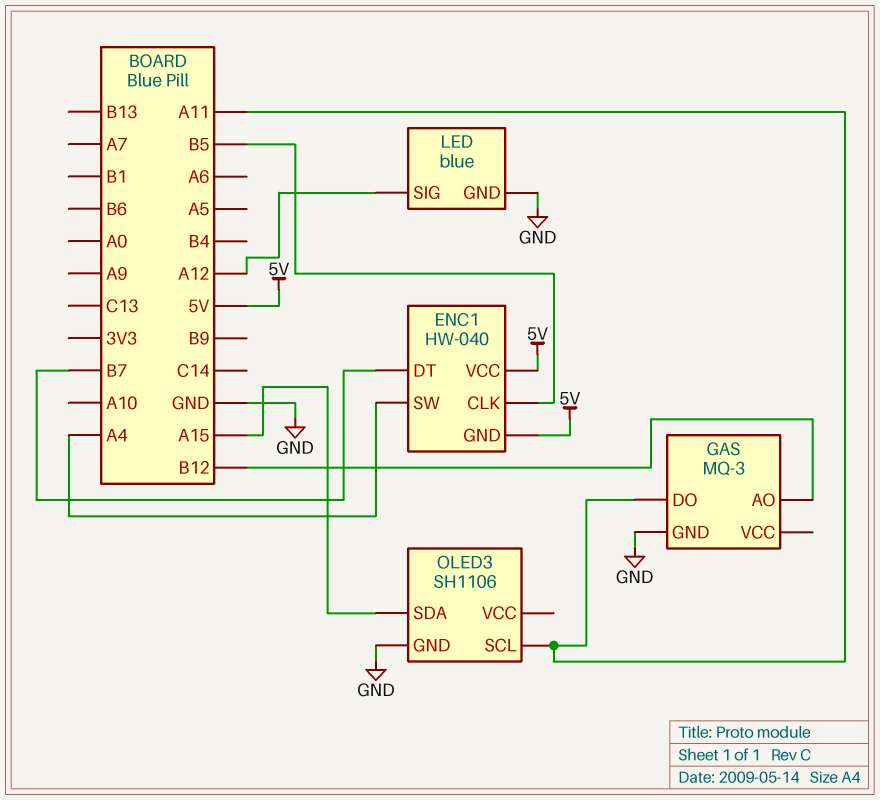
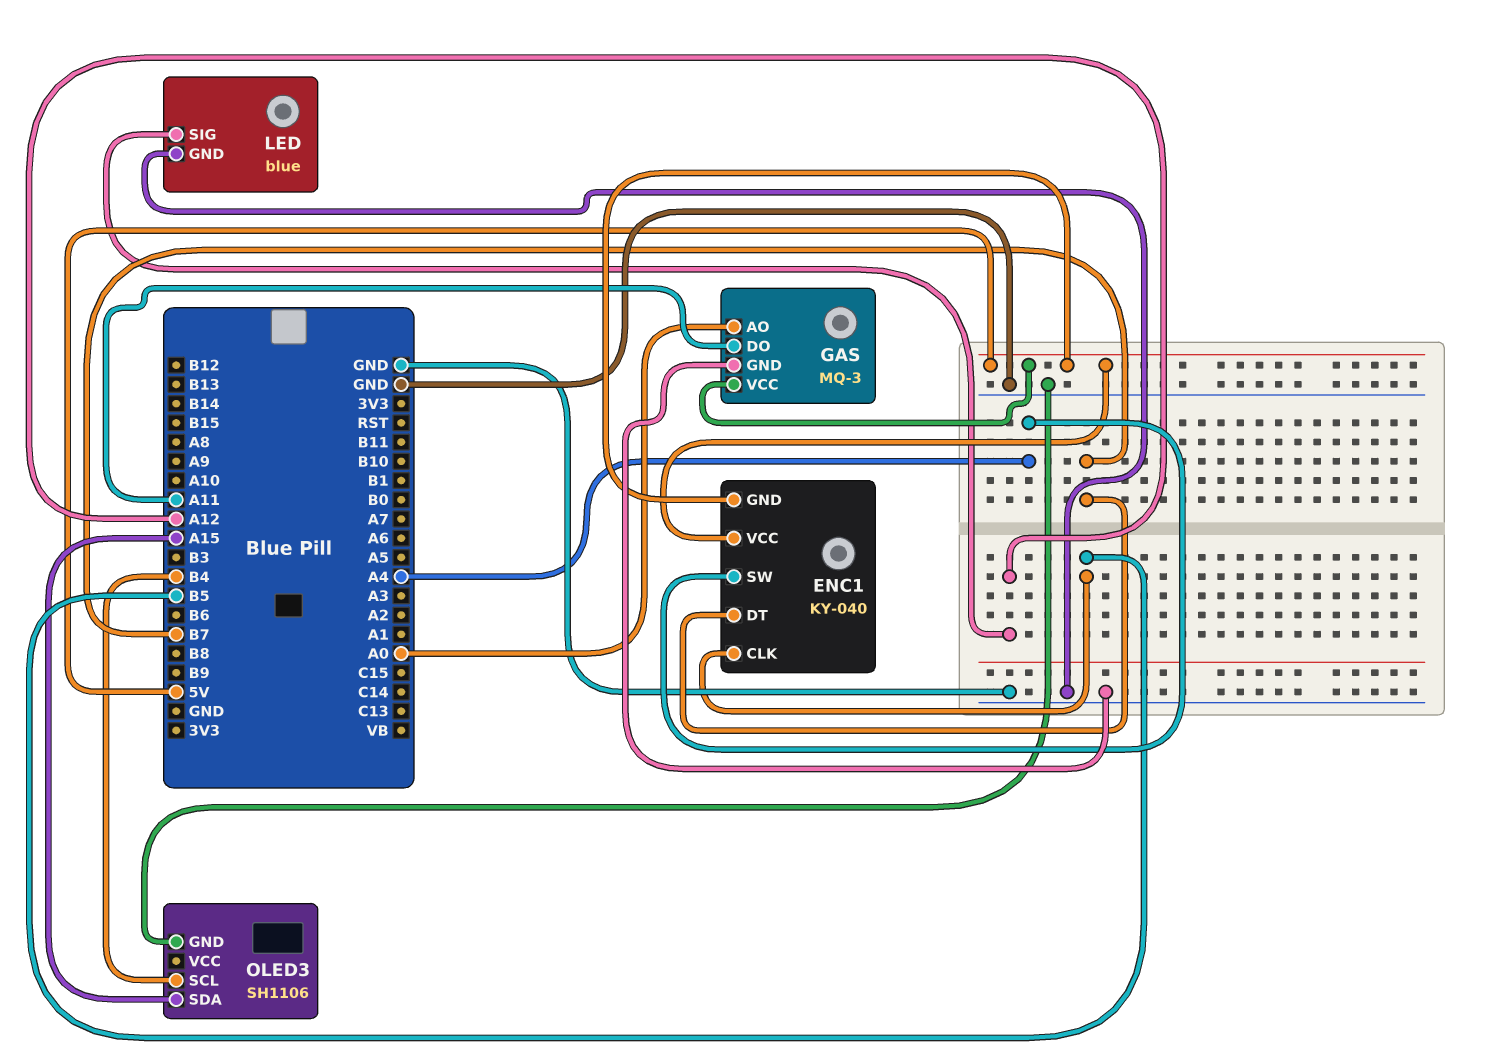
ENC1: HW-040 -> KY-040
GAS pin AO: B12 -> A0
GAS pin VCC: none -> 5V
OLED3 pin SCL: A11 -> B4

